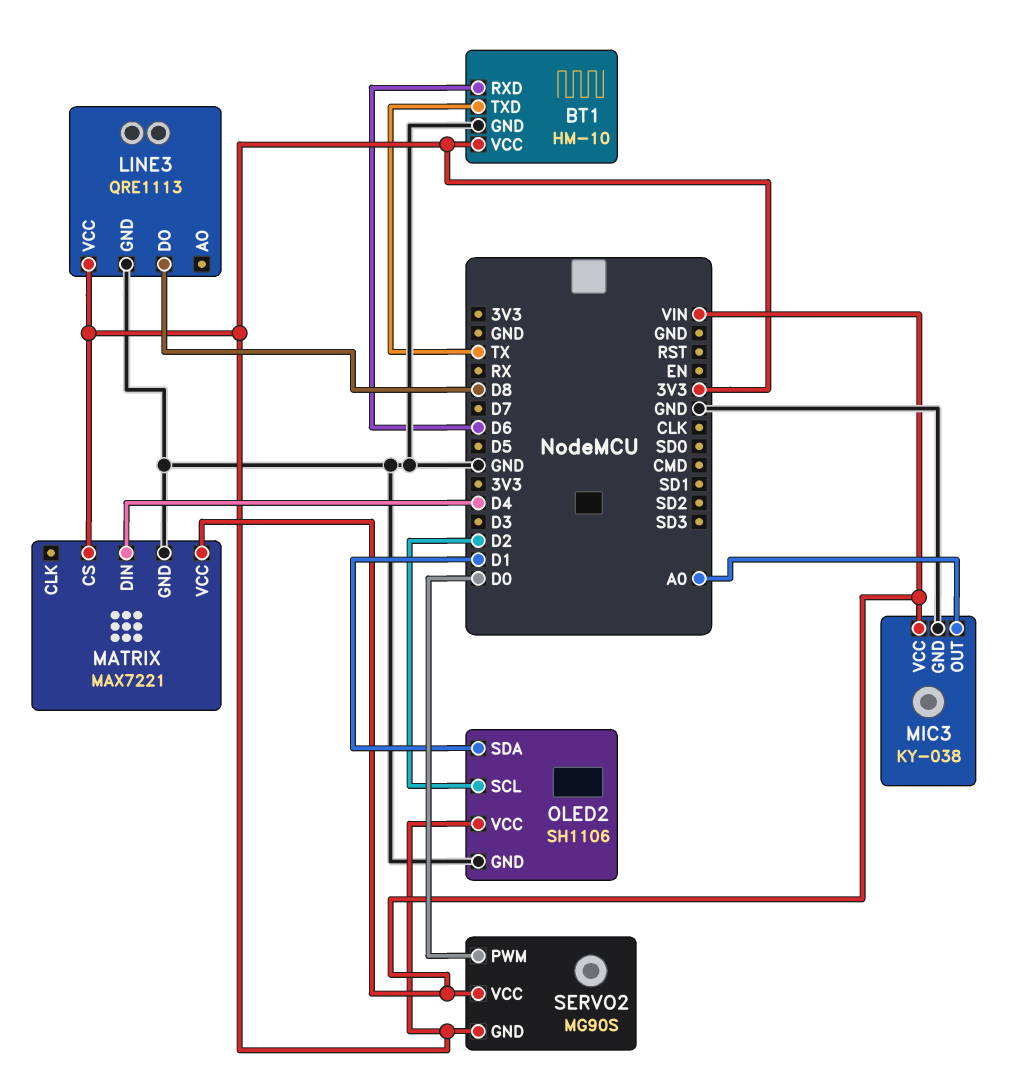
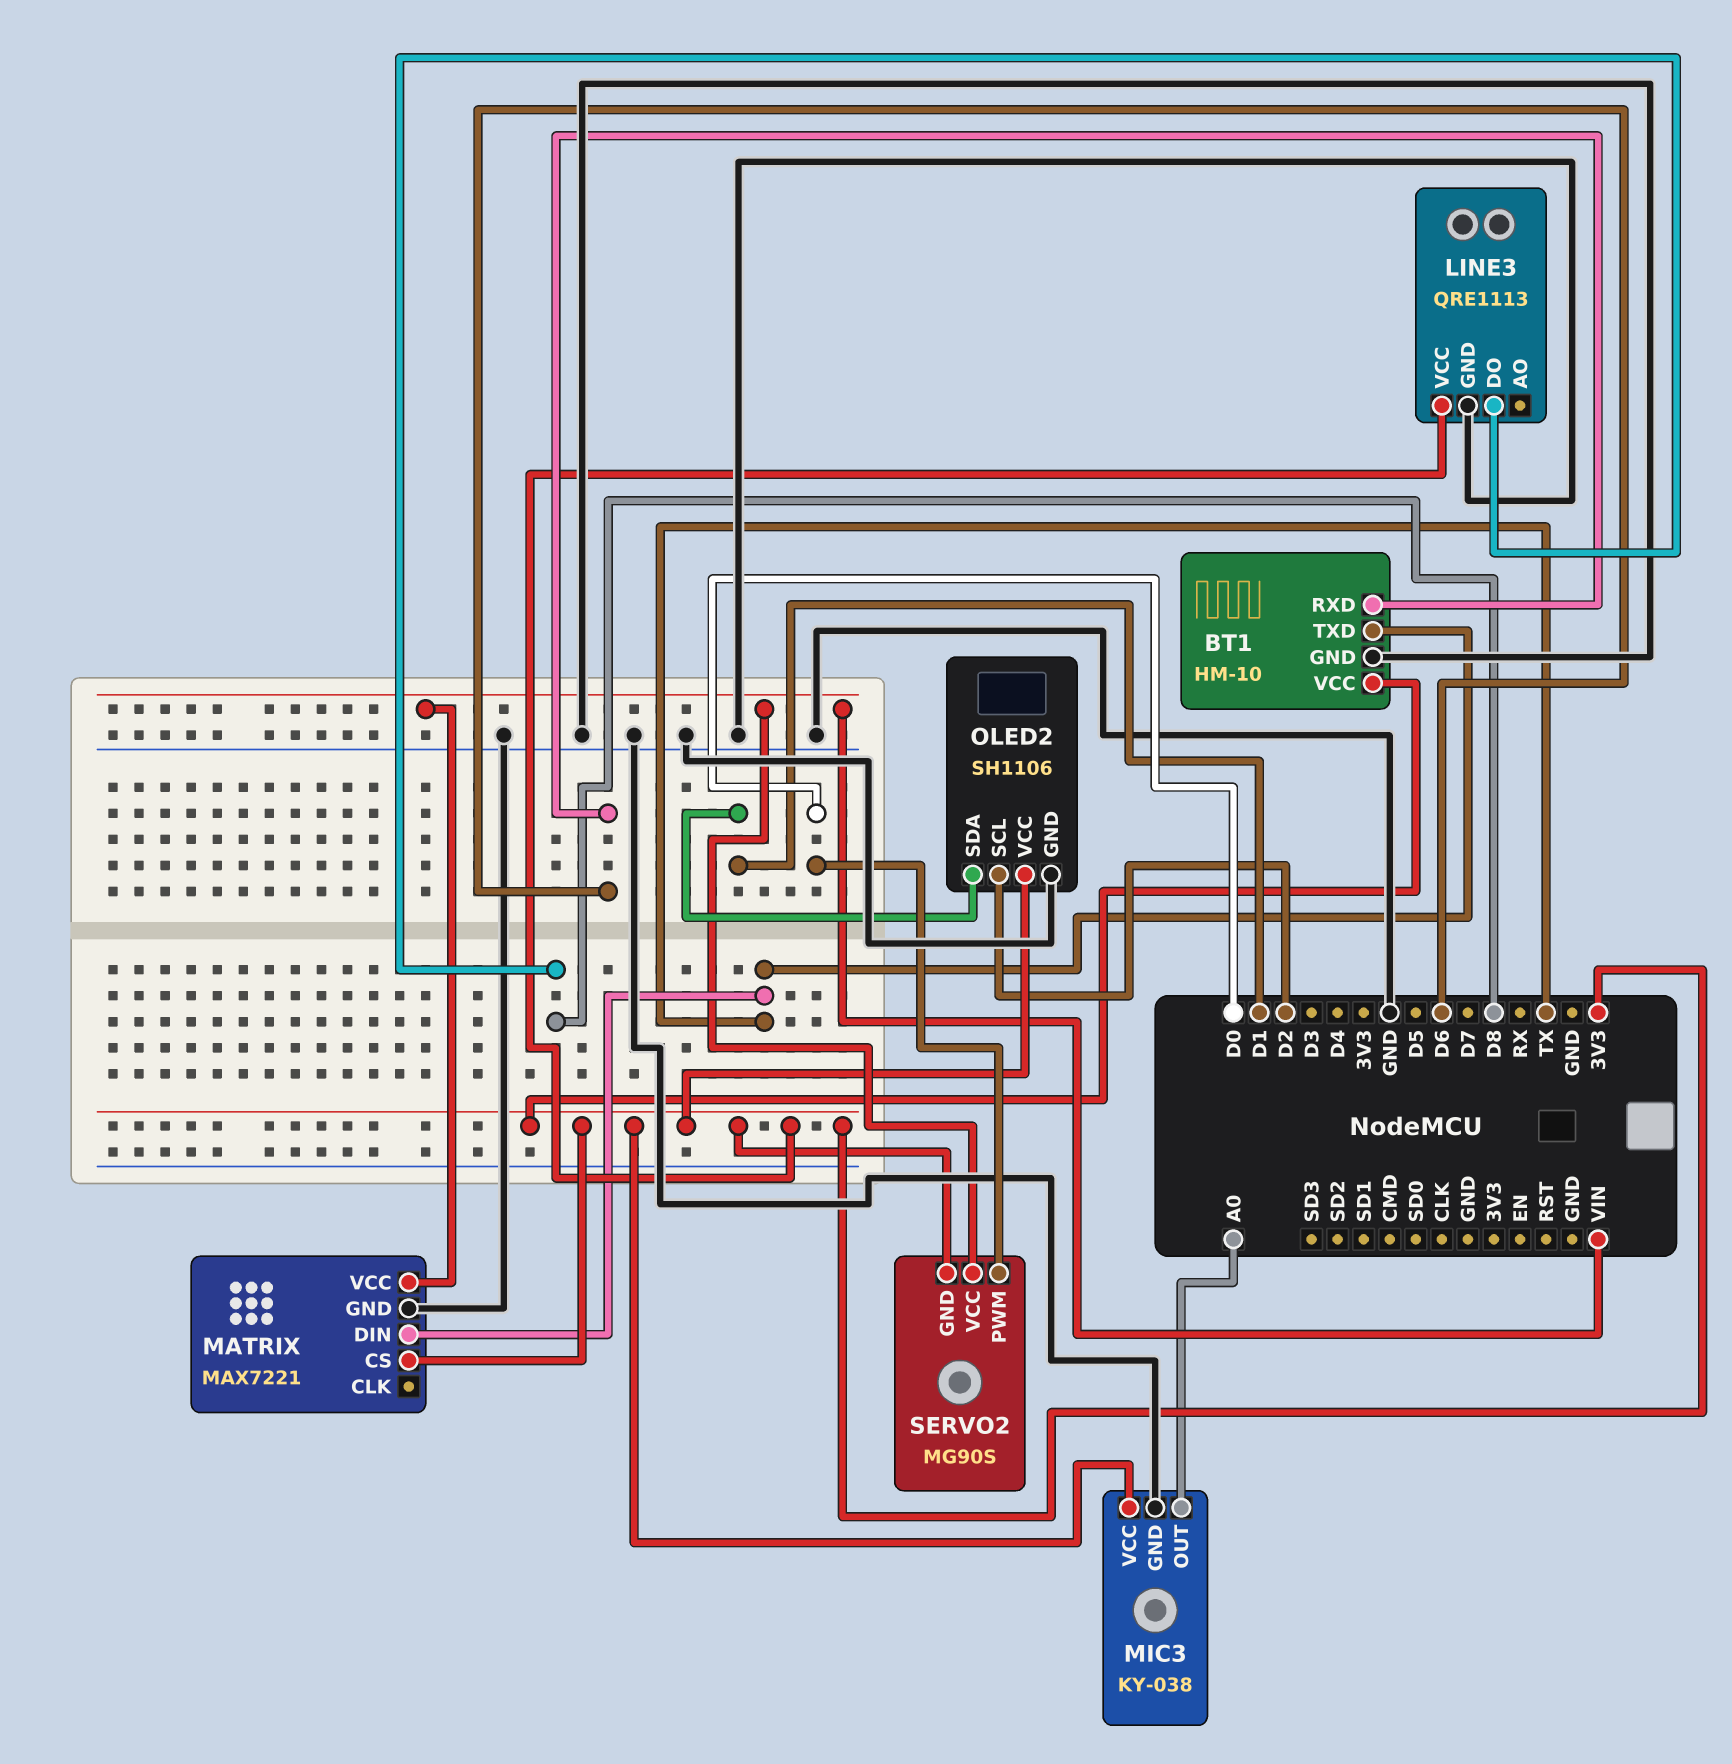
MATRIX pin DIN: D4 -> TX
MIC3 pin VCC: VIN -> 3V3

